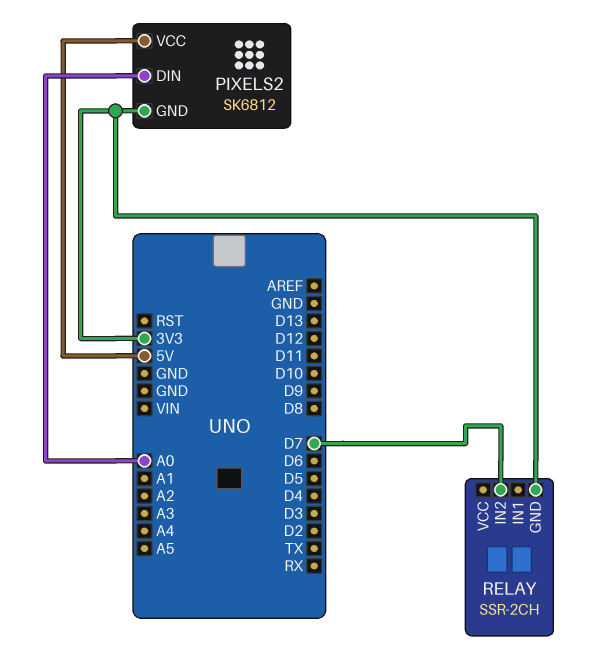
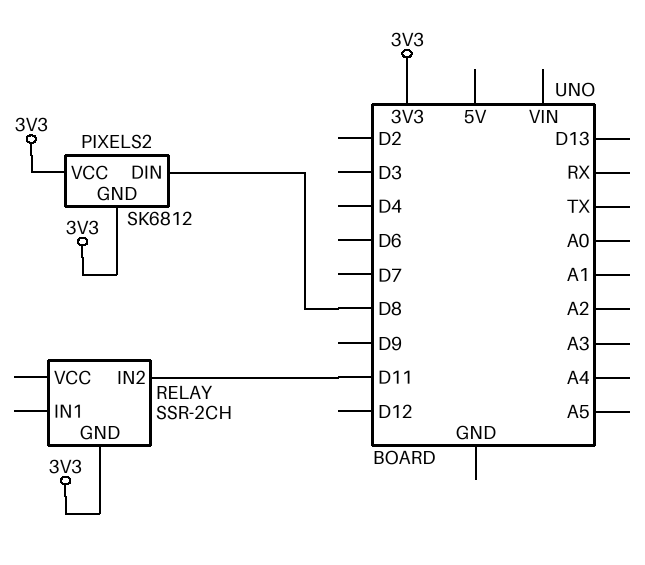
PIXELS2 pin DIN: A0 -> D8
PIXELS2 pin VCC: 5V -> 3V3
RELAY pin IN2: D7 -> D11

